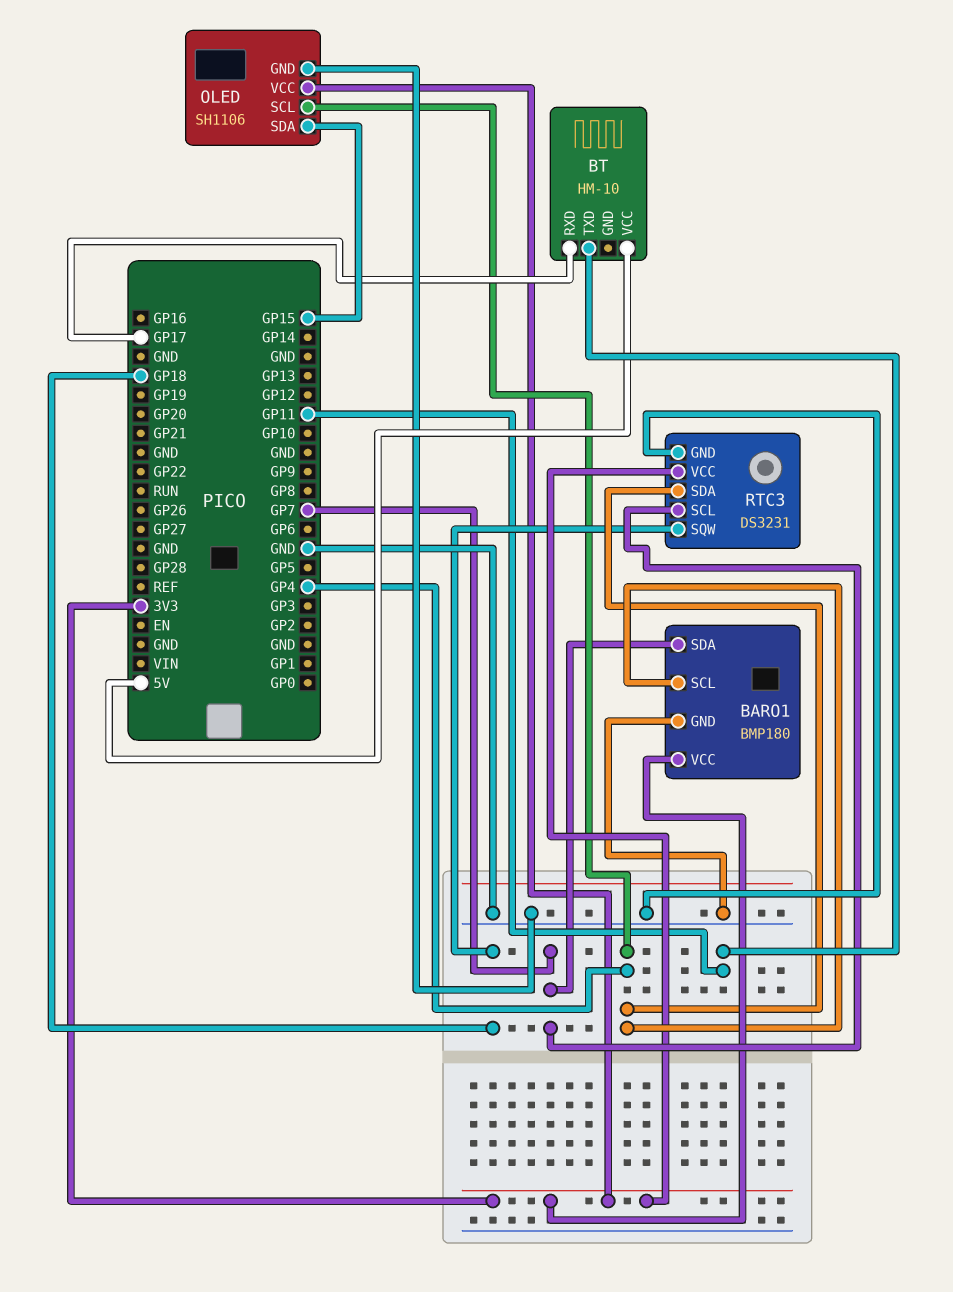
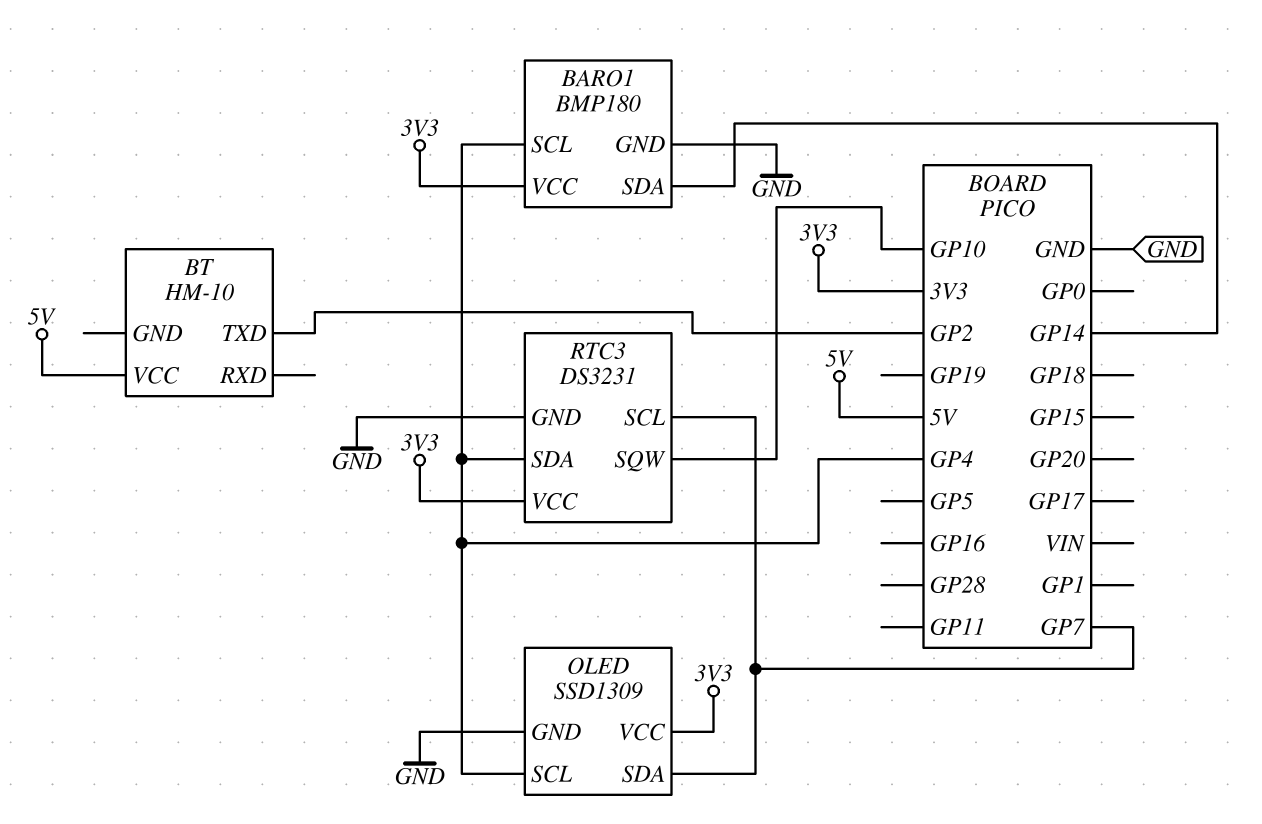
BARO1 pin SDA: GP7 -> GP14
BT pin RXD: GP17 -> none
BT pin TXD: GP11 -> GP2
OLED: SH1106 -> SSD1309
OLED pin SDA: GP15 -> GP7
RTC3 pin SQW: GP18 -> GP10

